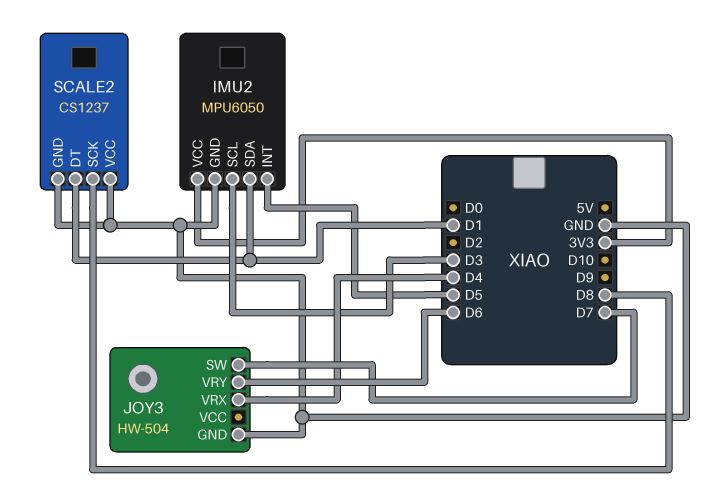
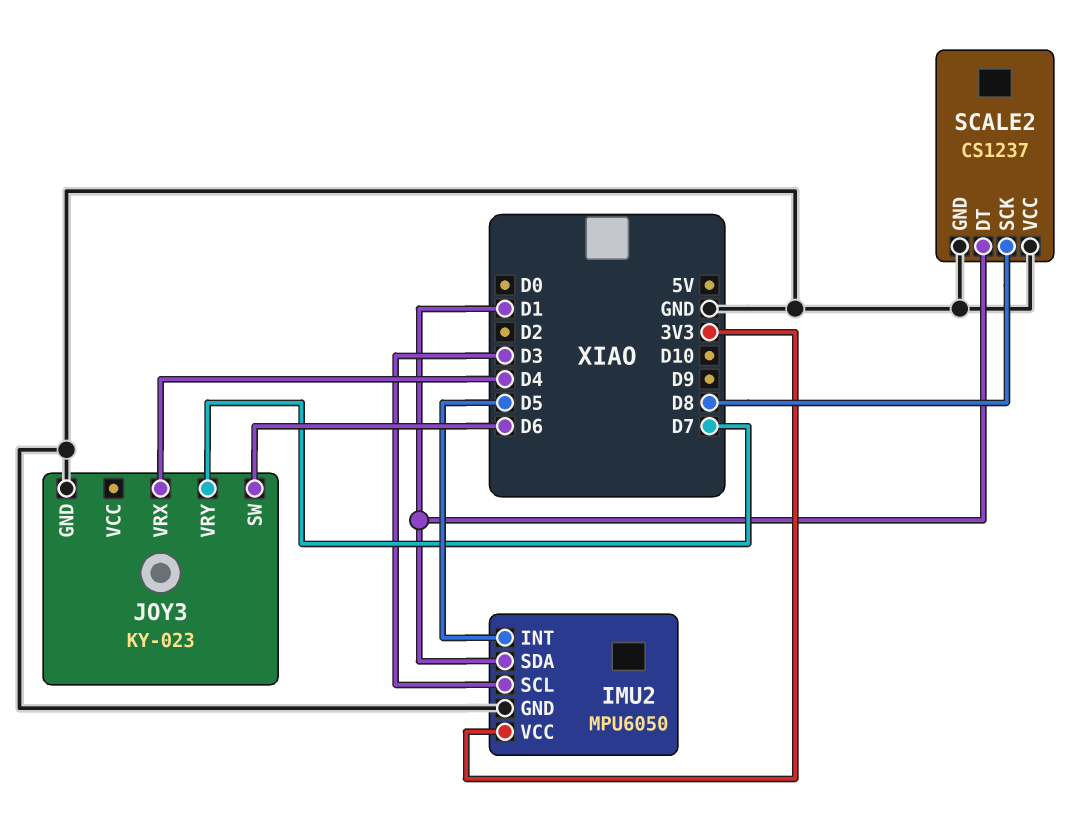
JOY3: HW-504 -> KY-023
JOY3 pin SW: D7 -> D6
JOY3 pin VRY: D6 -> D7

